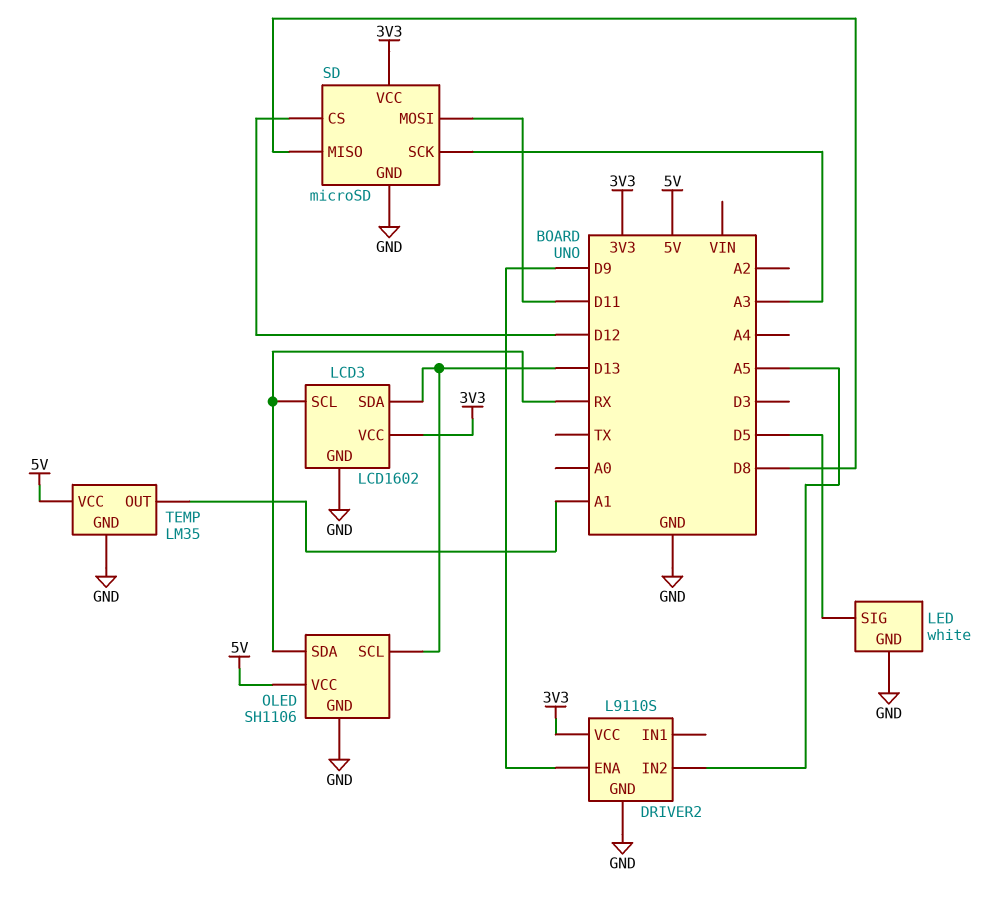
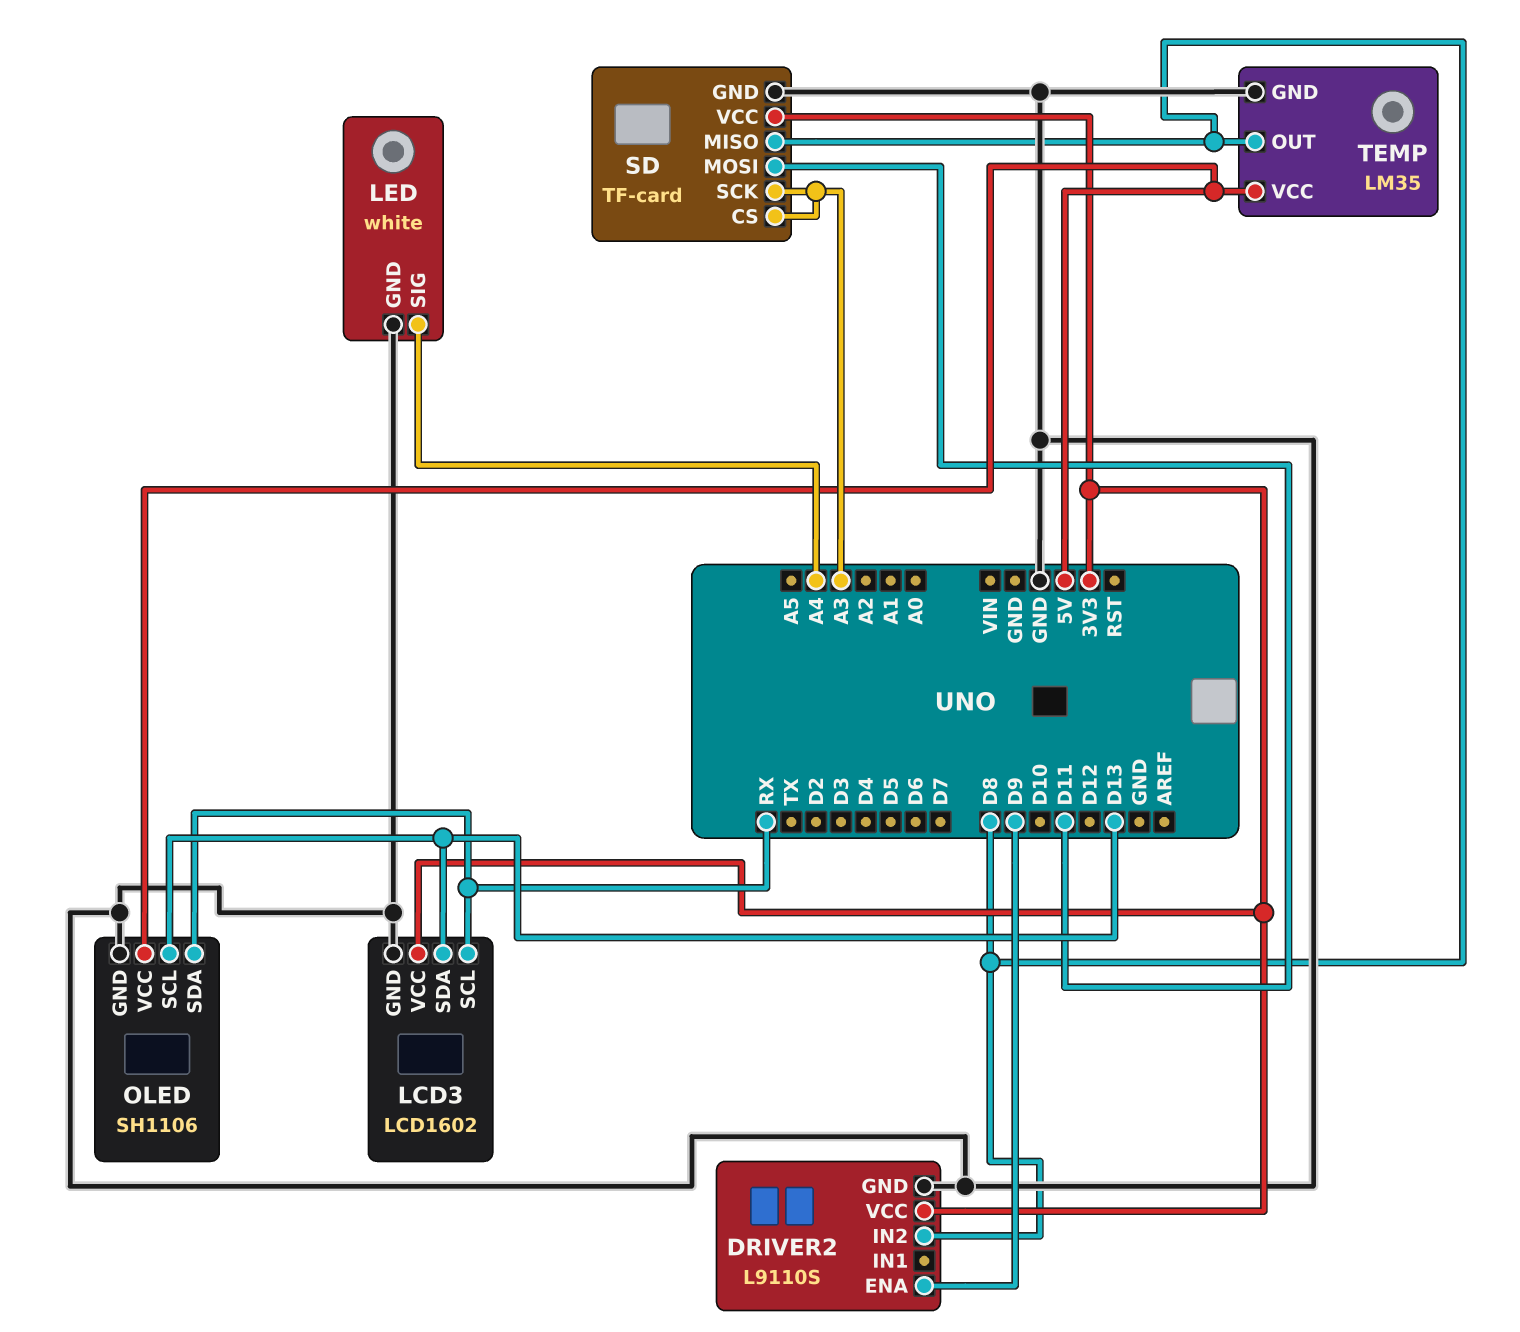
DRIVER2 pin IN2: A5 -> D8
LED pin SIG: D5 -> A4
SD: microSD -> TF-card
SD pin CS: D12 -> A3
TEMP pin OUT: A1 -> D8

